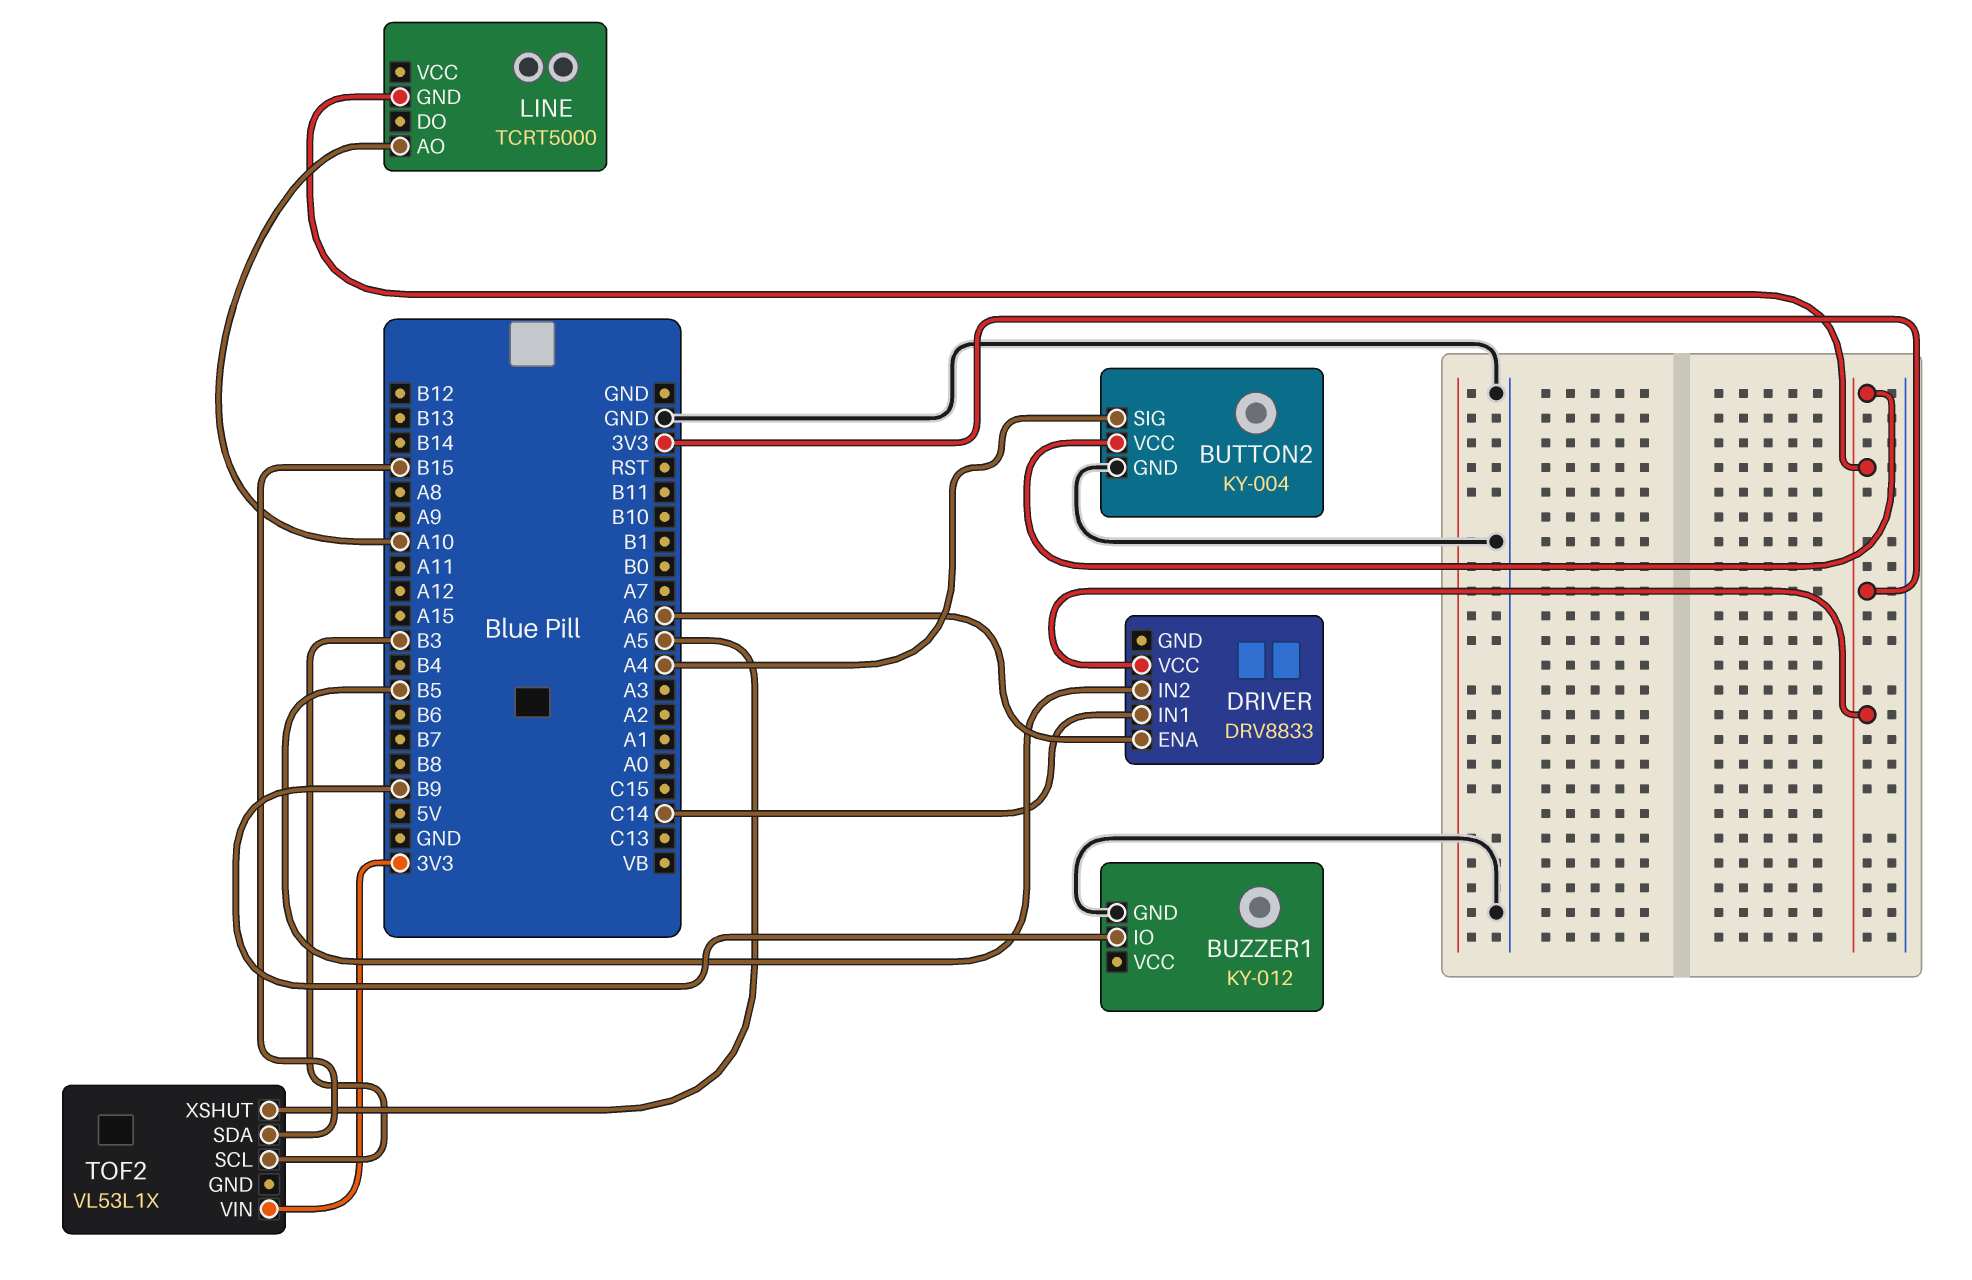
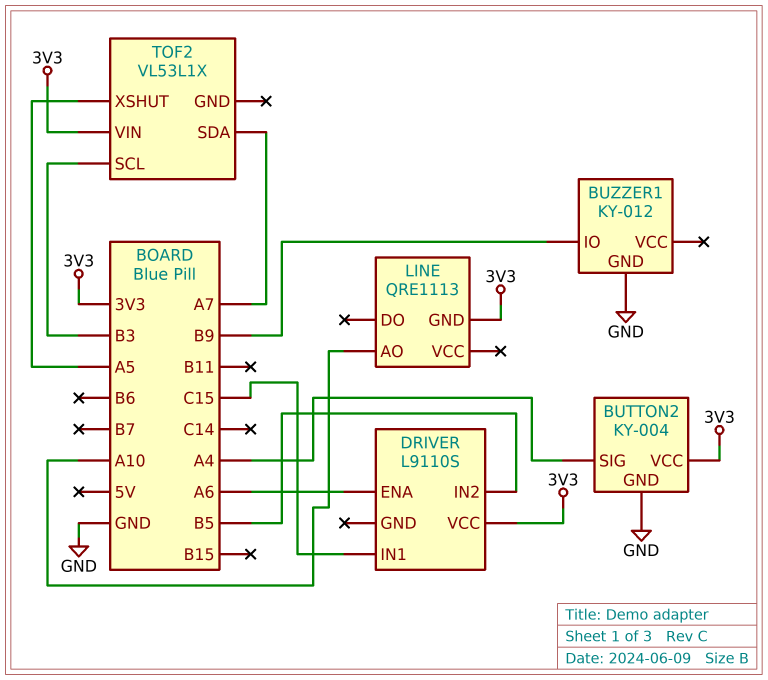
DRIVER: DRV8833 -> L9110S
DRIVER pin IN1: C14 -> C15
LINE: TCRT5000 -> QRE1113
TOF2 pin SDA: B15 -> A7

